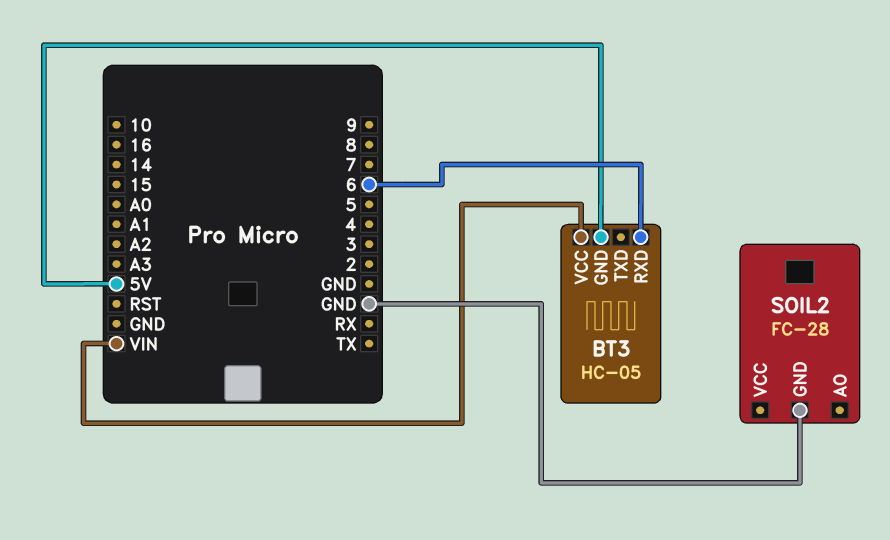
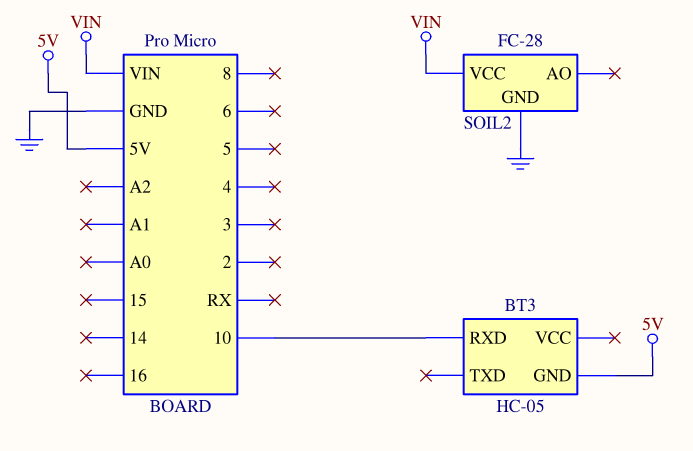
BT3 pin RXD: 6 -> 10
BT3 pin VCC: VIN -> none
SOIL2 pin VCC: none -> VIN

